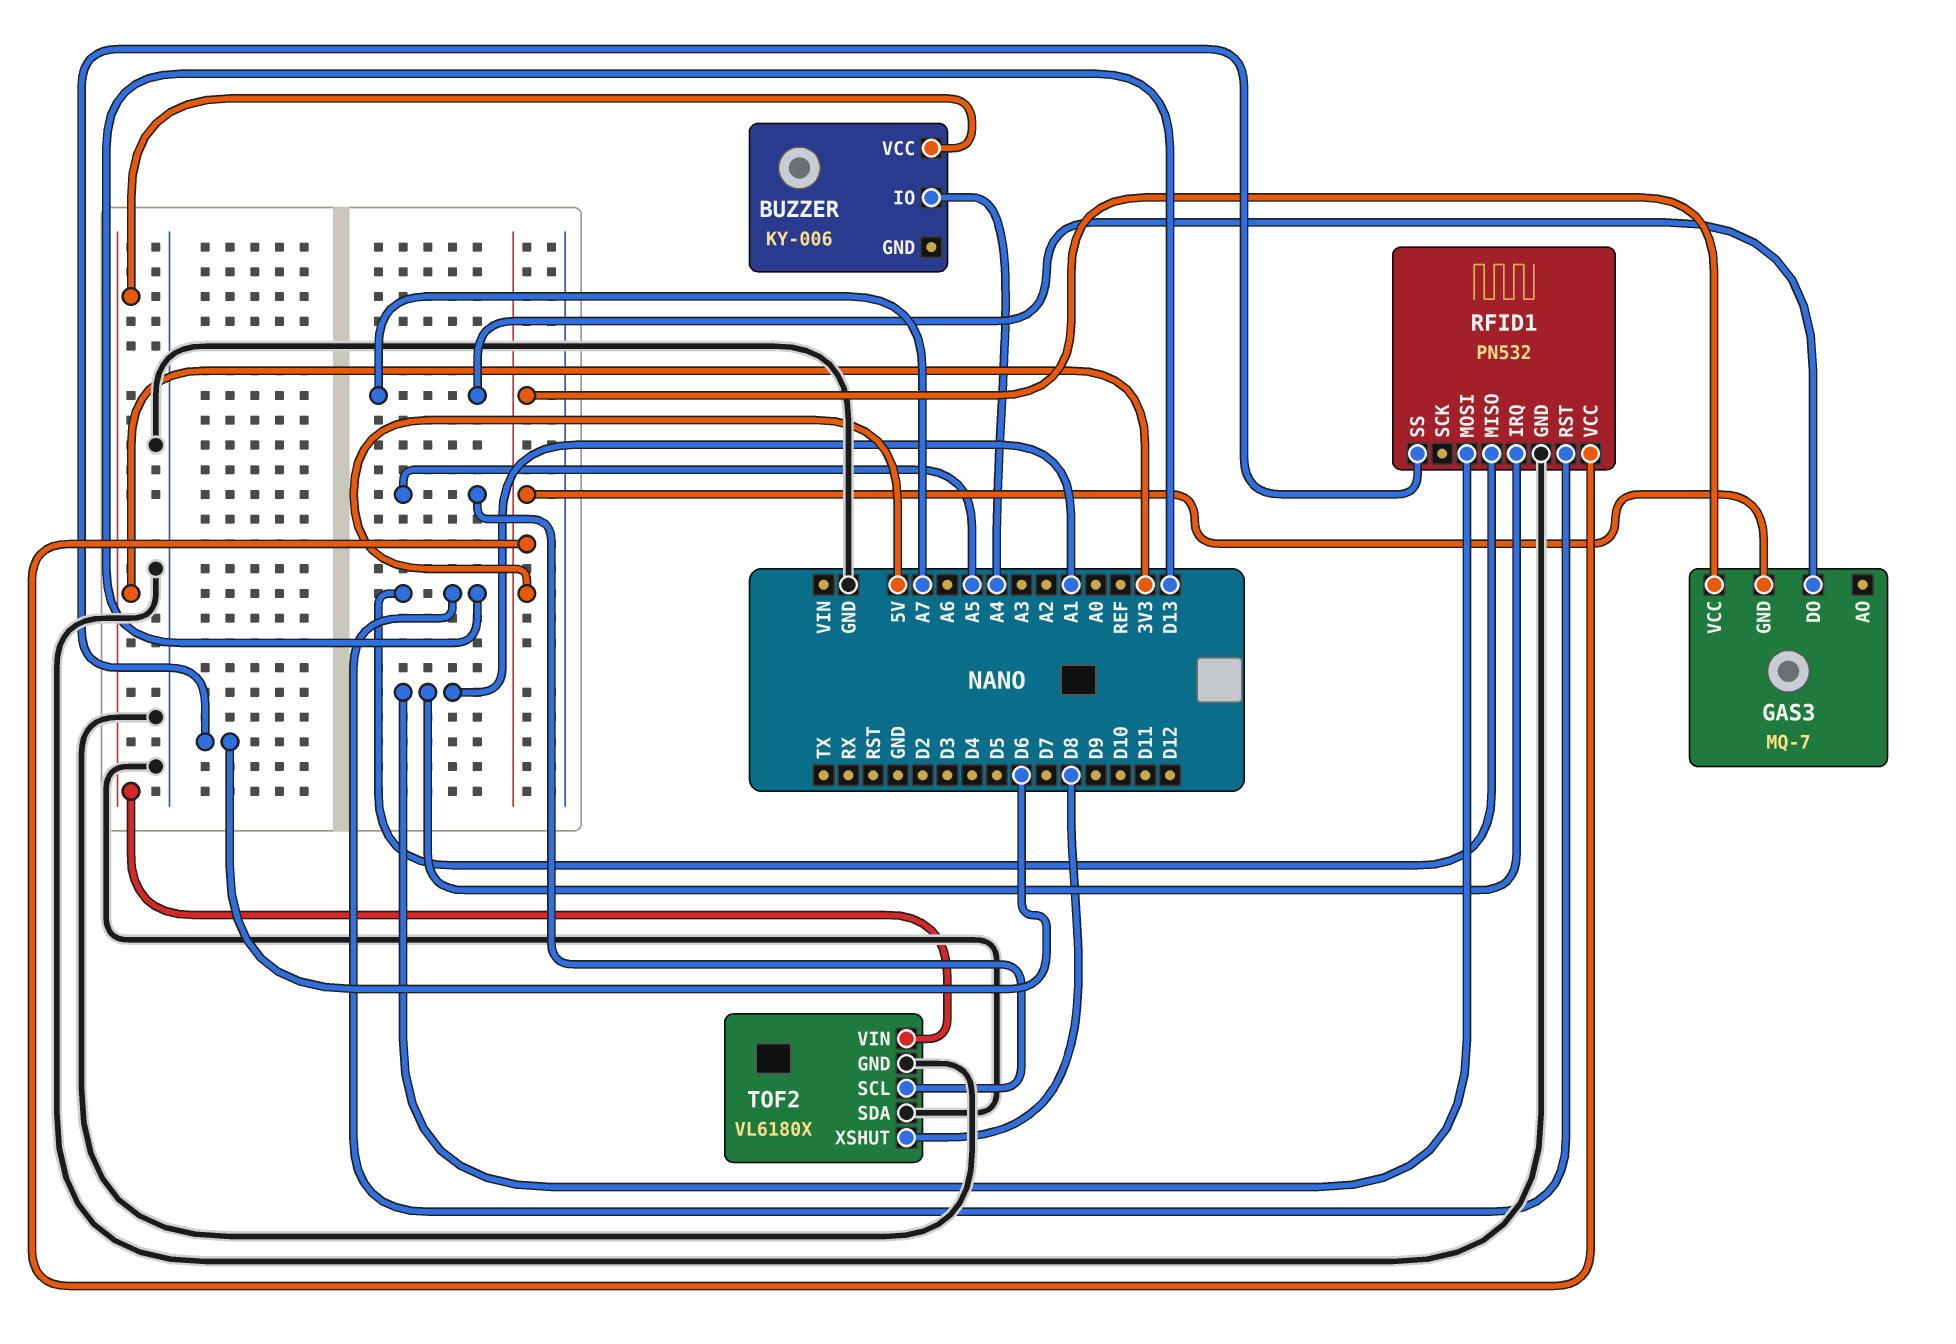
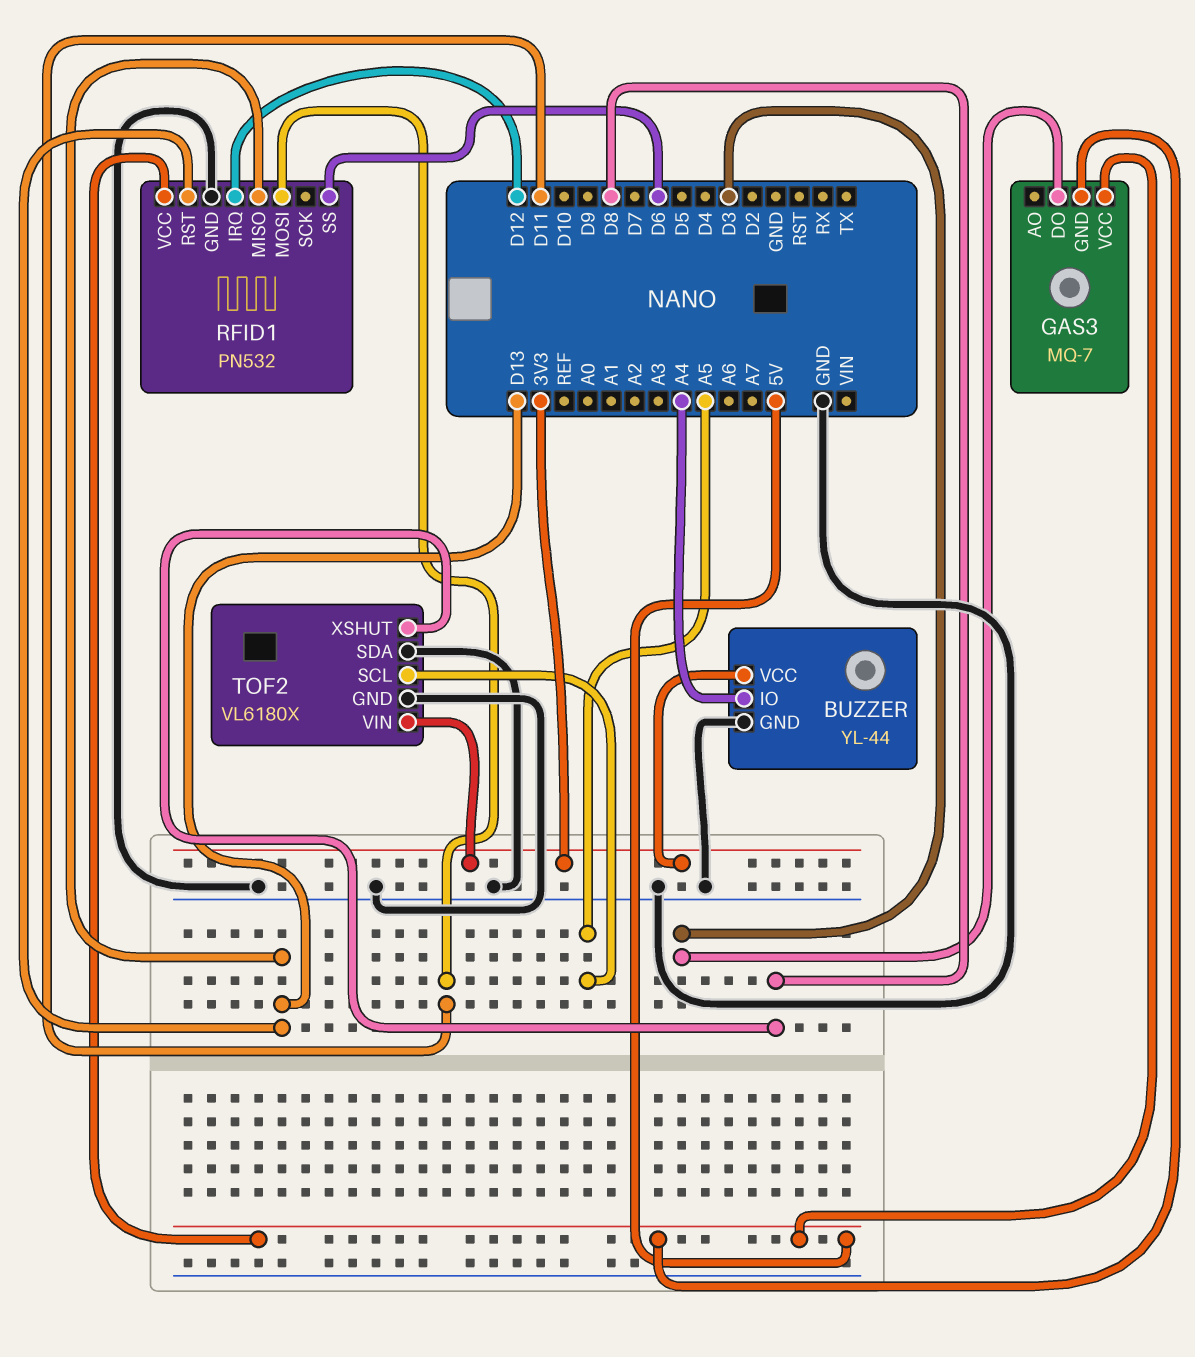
BUZZER: KY-006 -> YL-44
BUZZER pin GND: none -> GND
GAS3 pin DO: A7 -> D3
RFID1 pin IRQ: A1 -> D12
RFID1 pin MOSI: A1 -> D11

